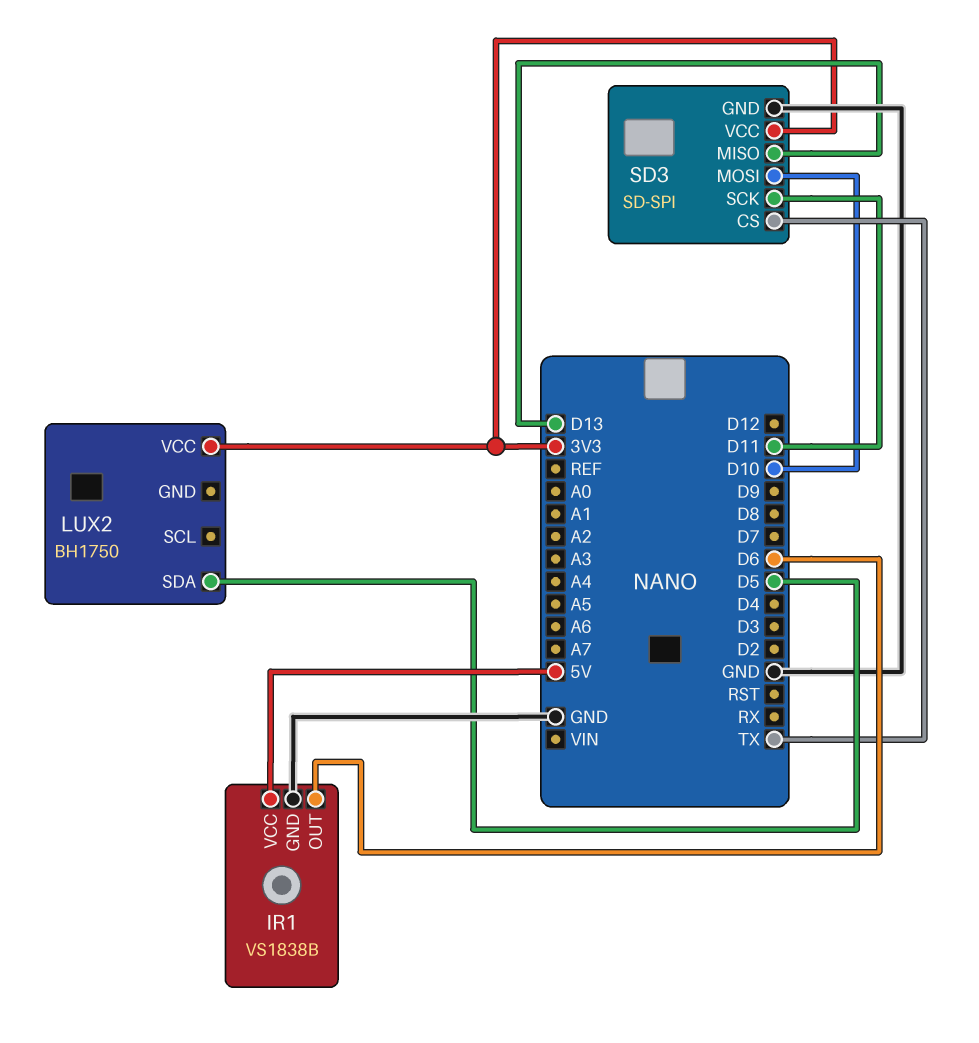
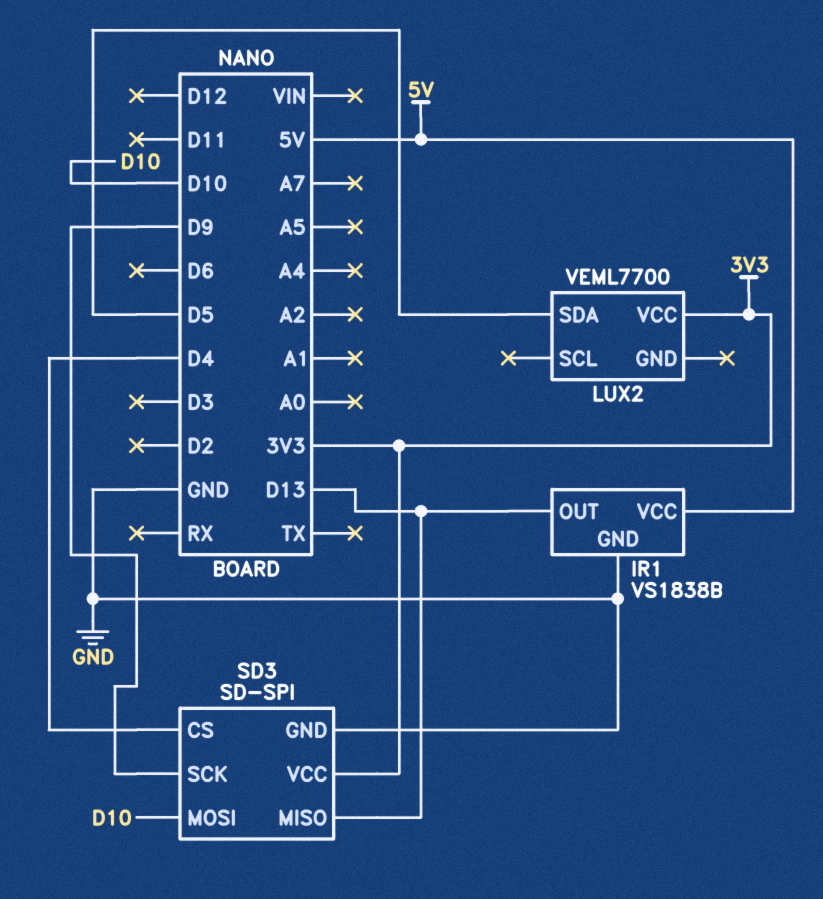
IR1 pin OUT: D6 -> D13
LUX2: BH1750 -> VEML7700
SD3 pin CS: TX -> D4
SD3 pin SCK: D11 -> D9

